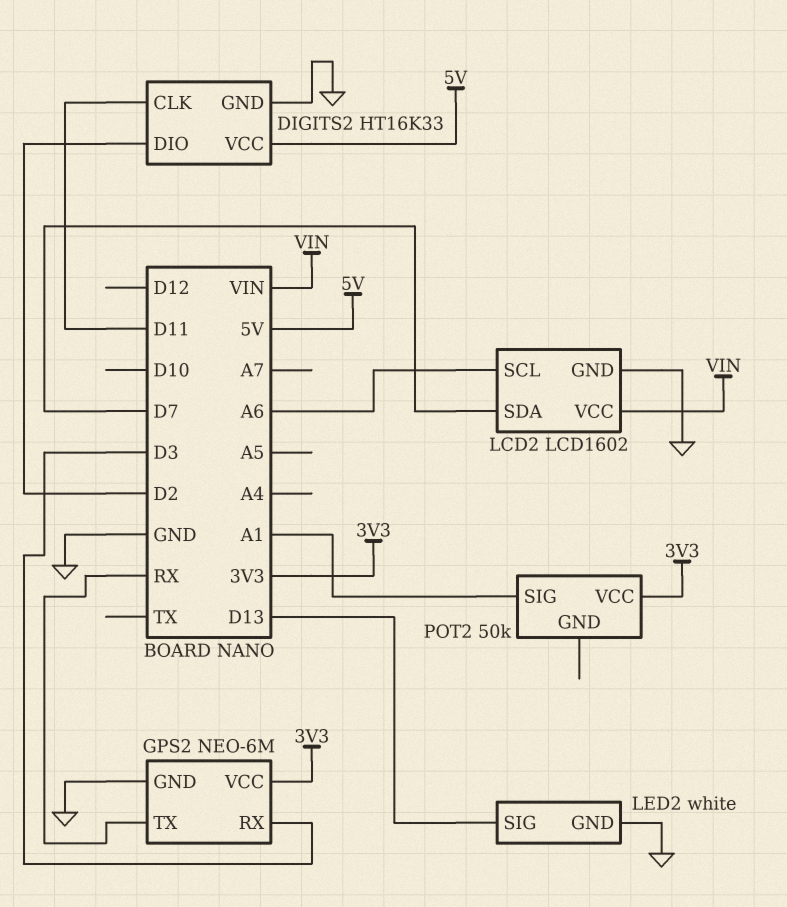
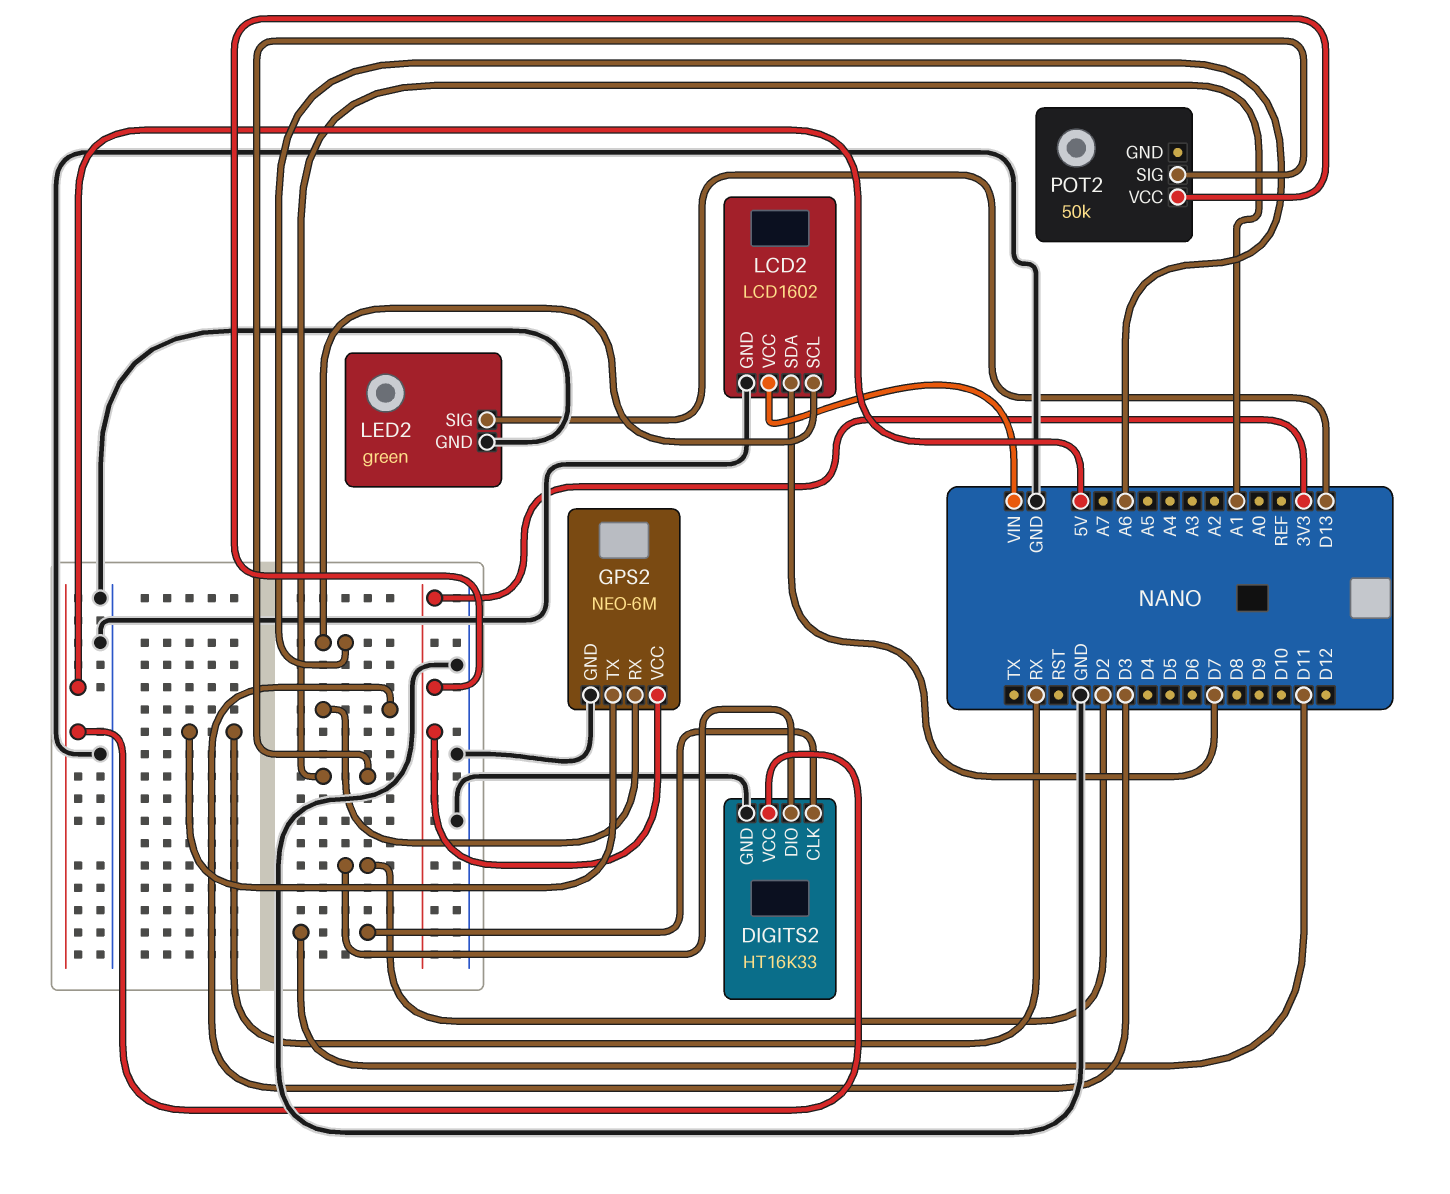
LED2: white -> green

